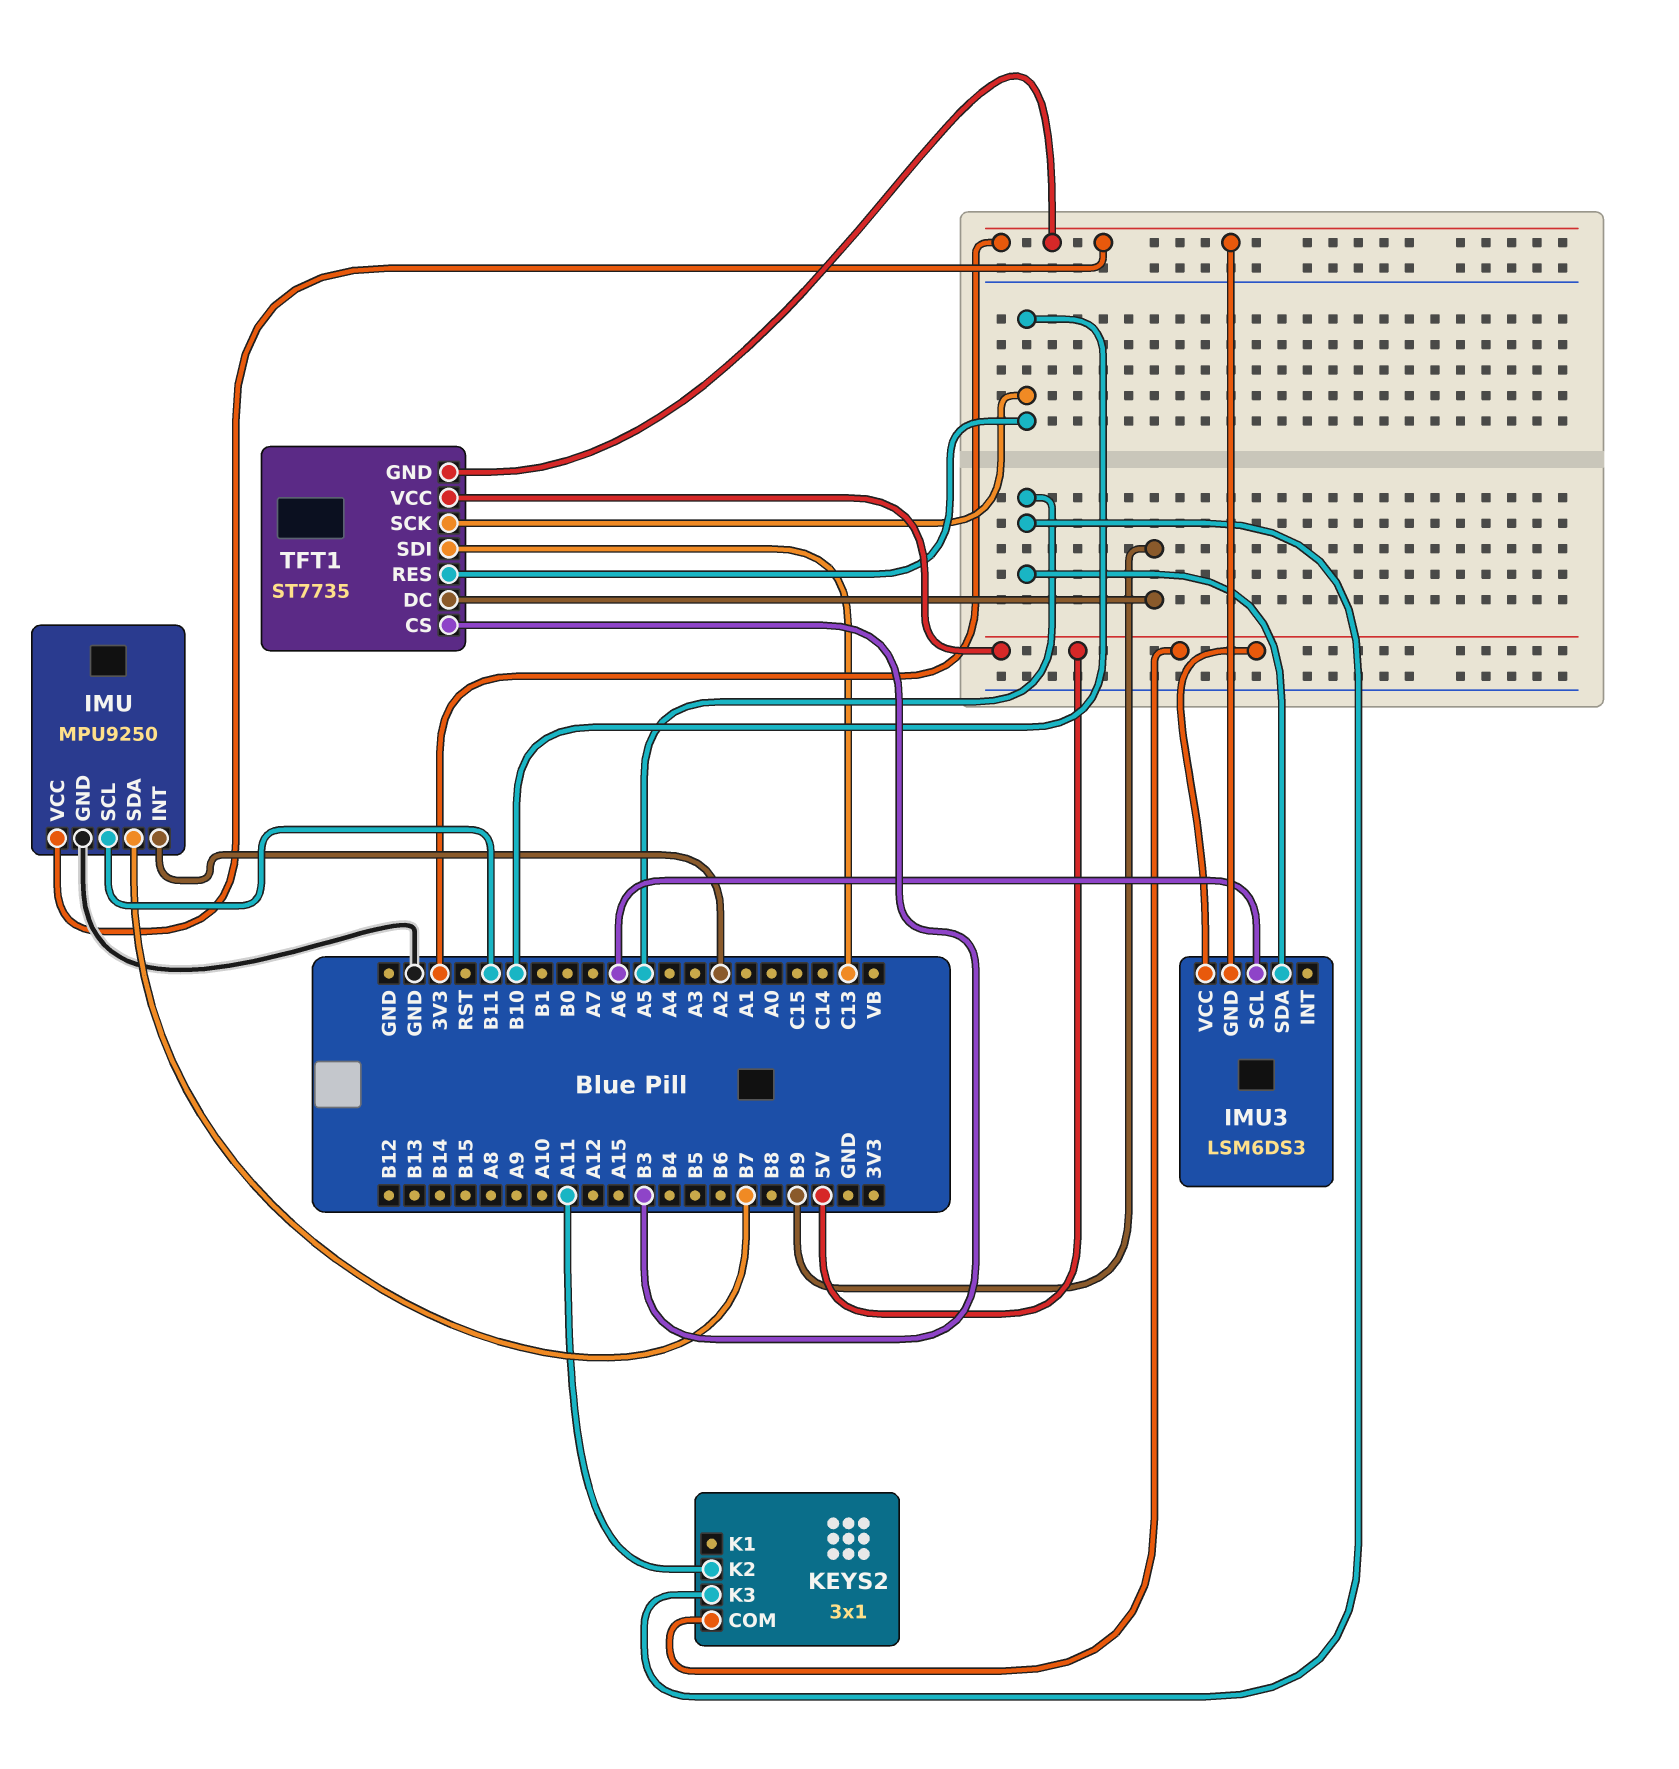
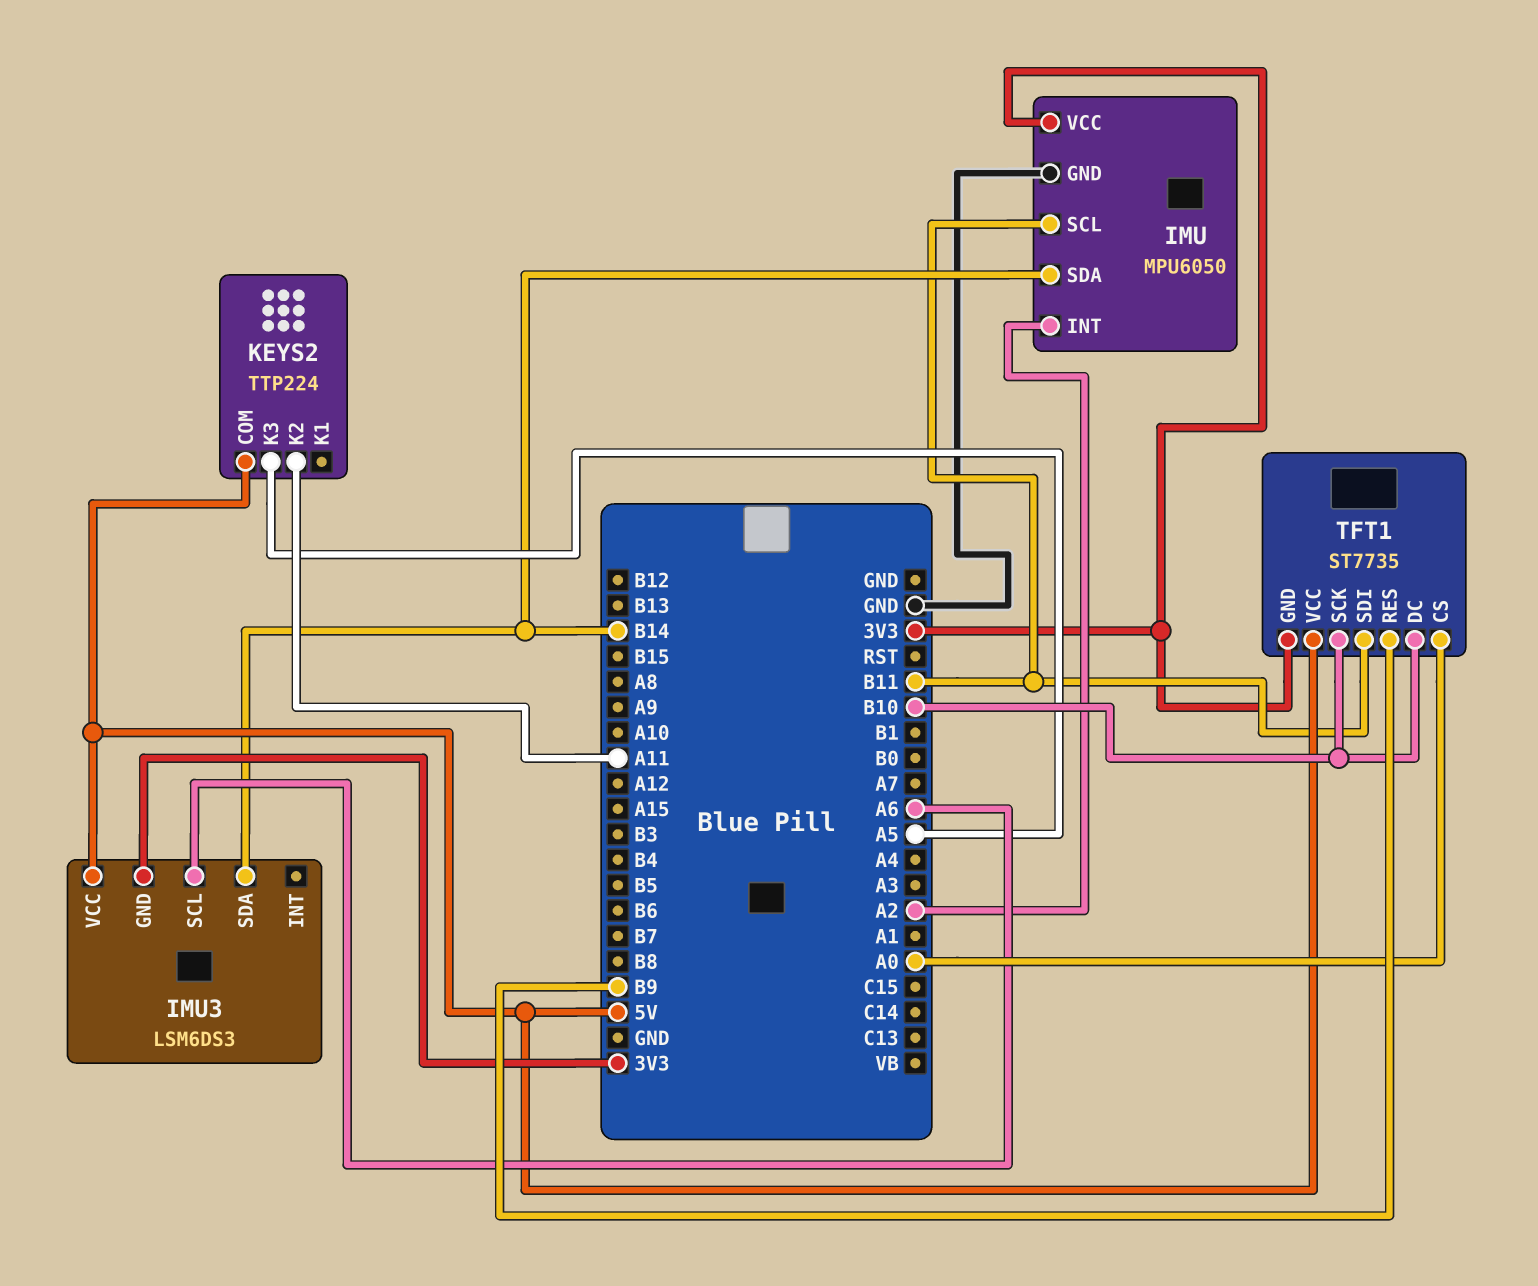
IMU: MPU9250 -> MPU6050
IMU pin SDA: B7 -> B14
IMU3 pin SDA: A5 -> B14
KEYS2: 3x1 -> TTP224
TFT1 pin CS: B3 -> A0
TFT1 pin DC: B9 -> B10
TFT1 pin RES: B10 -> B9
TFT1 pin SDI: C13 -> B11

